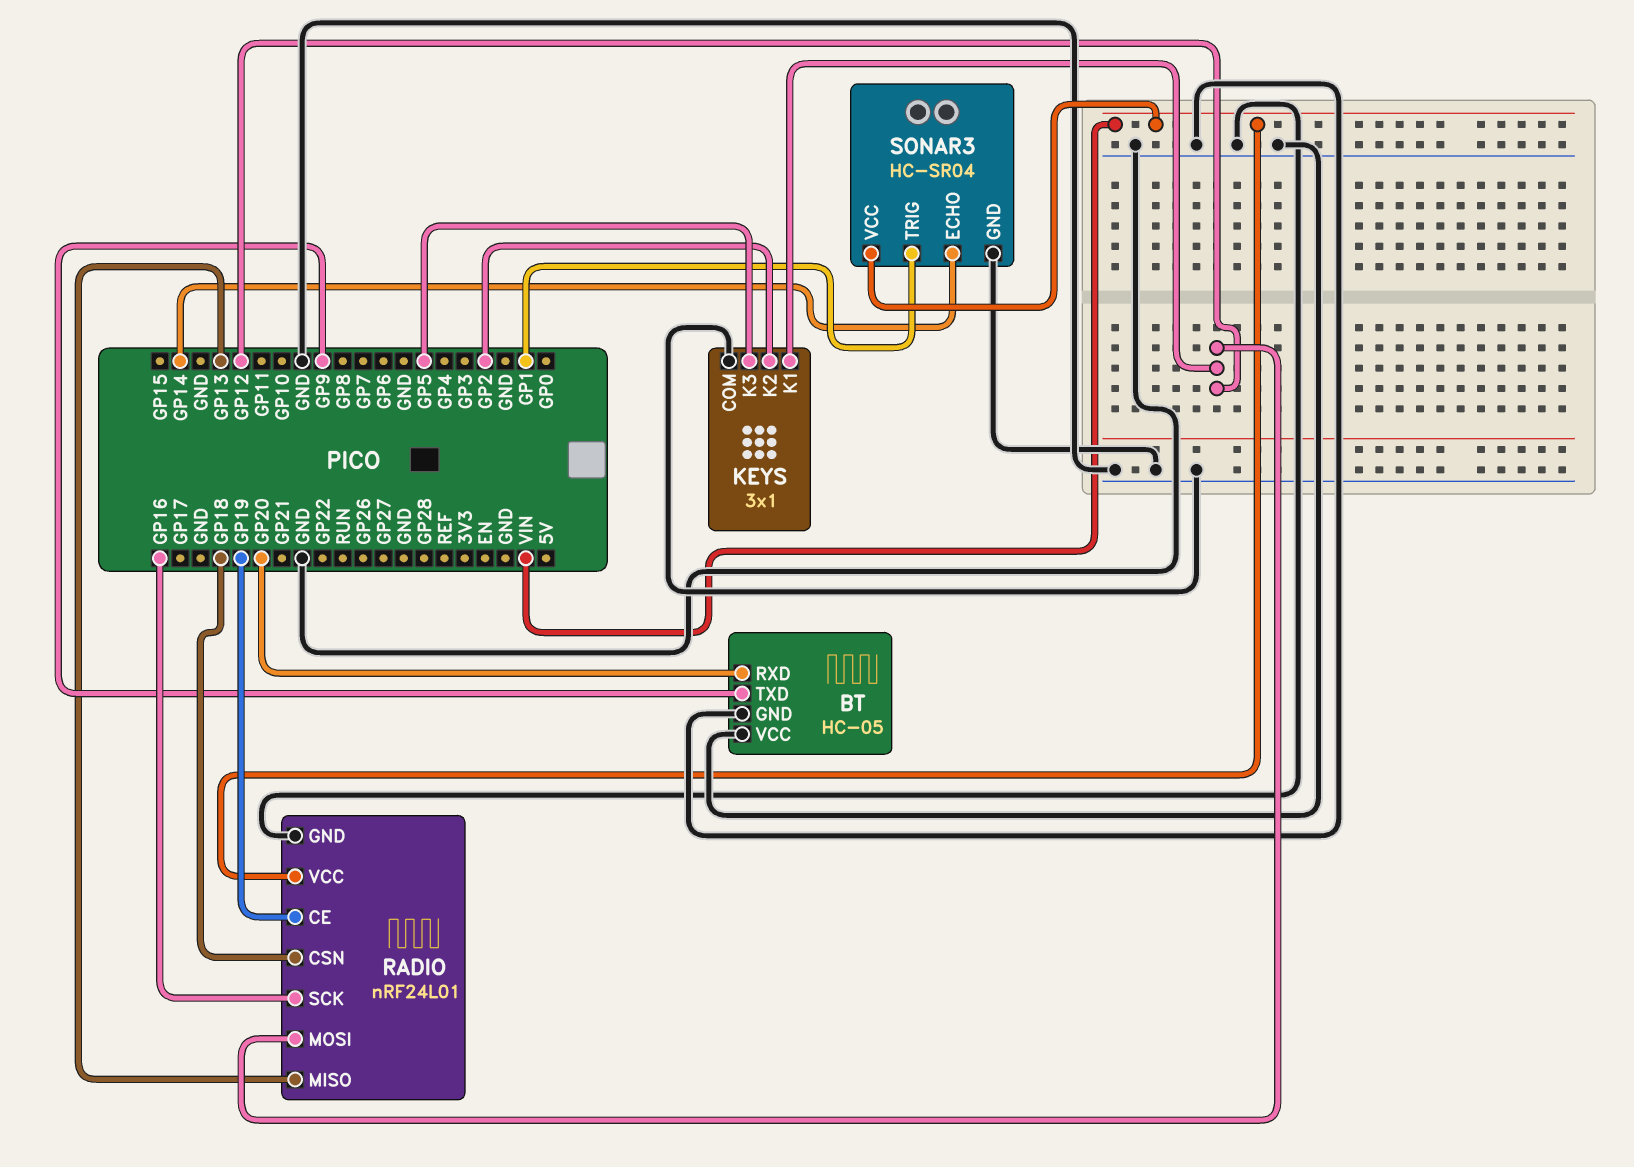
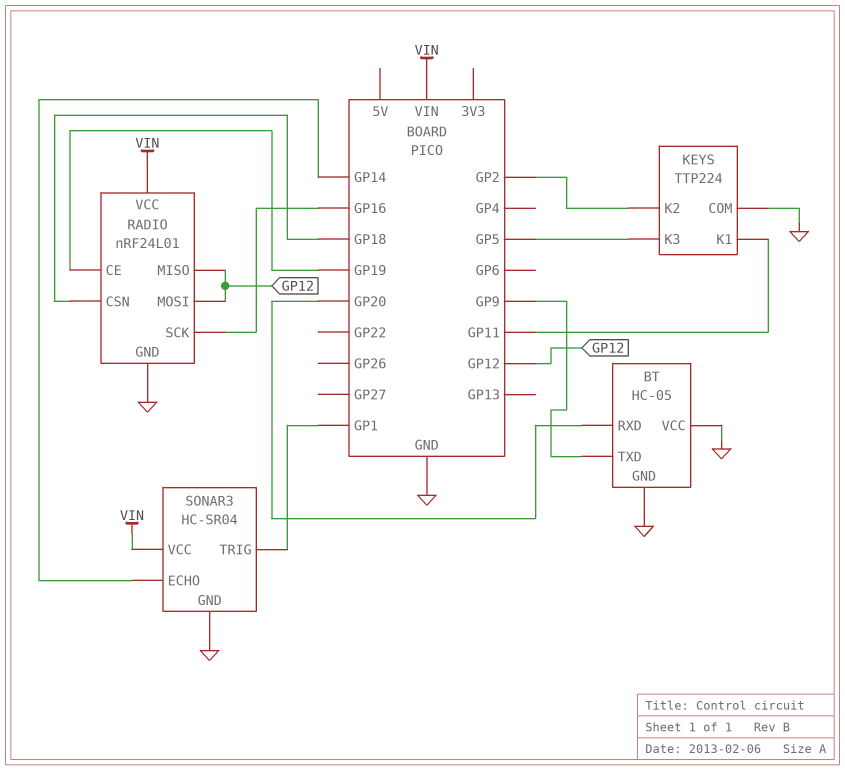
KEYS: 3x1 -> TTP224
KEYS pin K1: GP12 -> GP11
RADIO pin MISO: GP13 -> GP12

